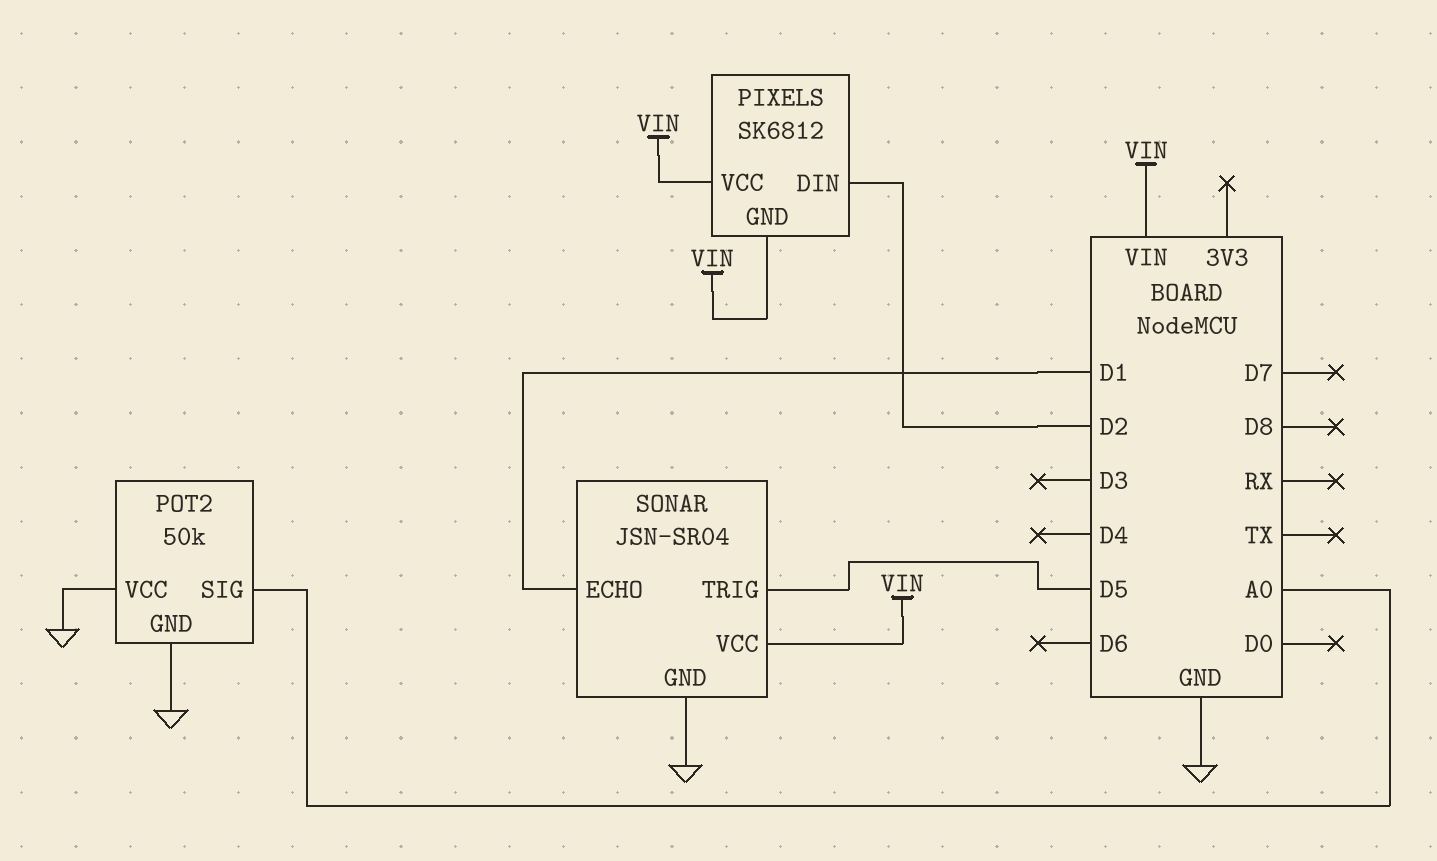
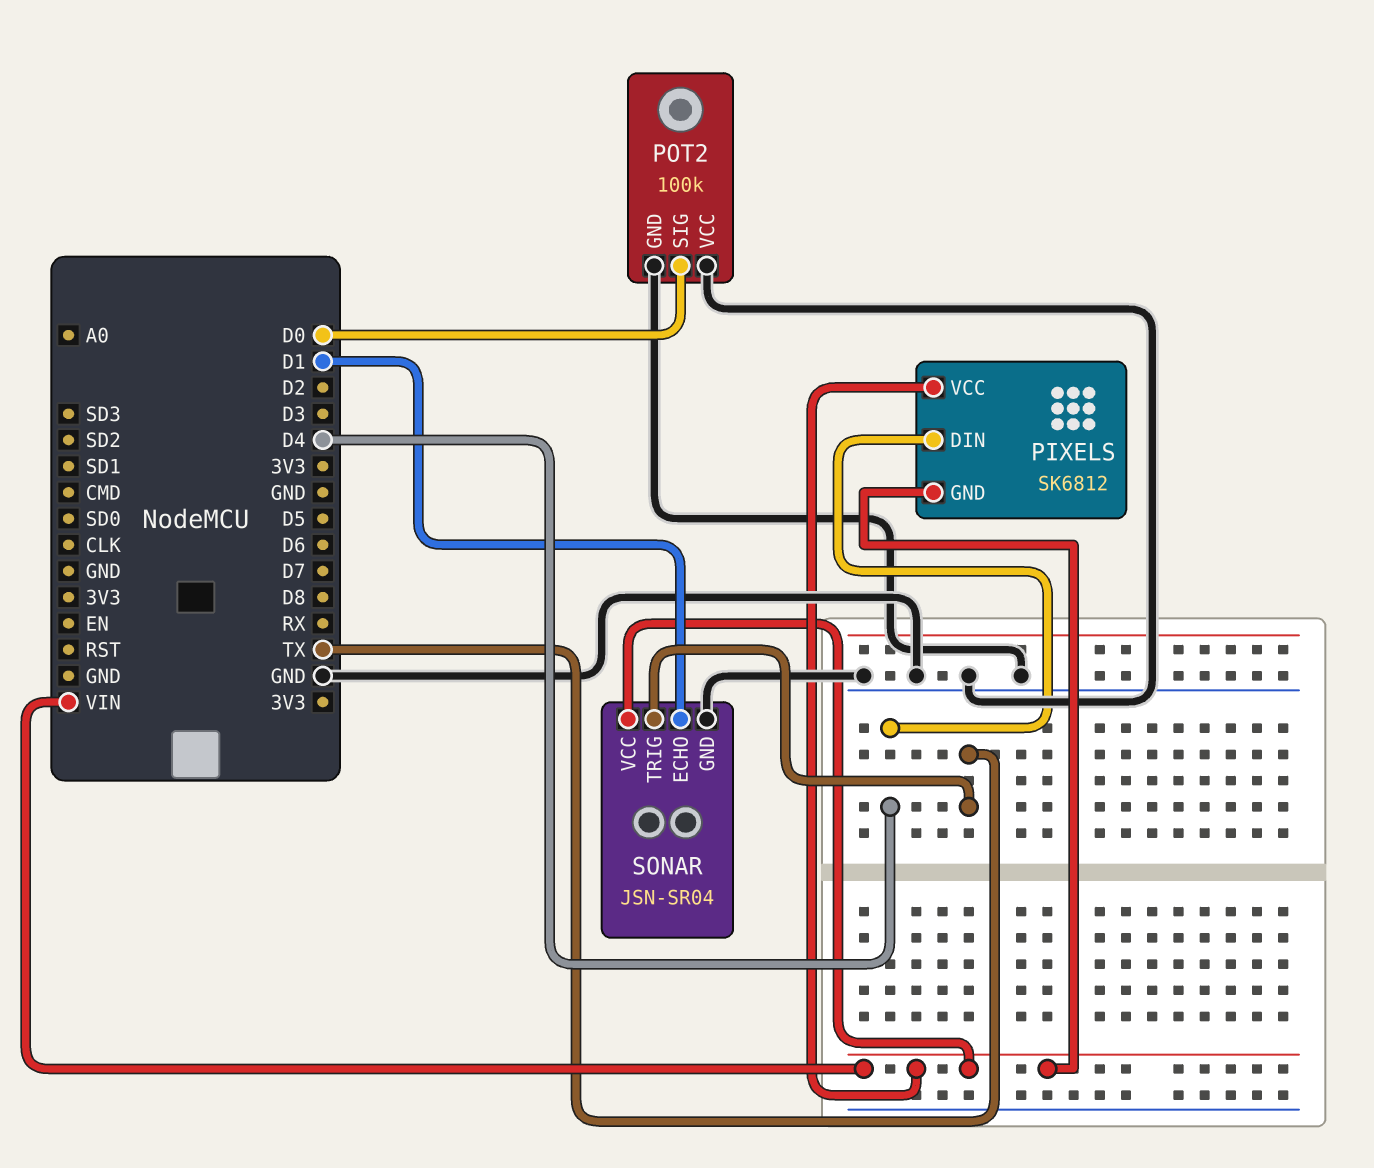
PIXELS pin DIN: D2 -> D4
POT2: 50k -> 100k
POT2 pin SIG: A0 -> D0
SONAR pin TRIG: D5 -> TX

